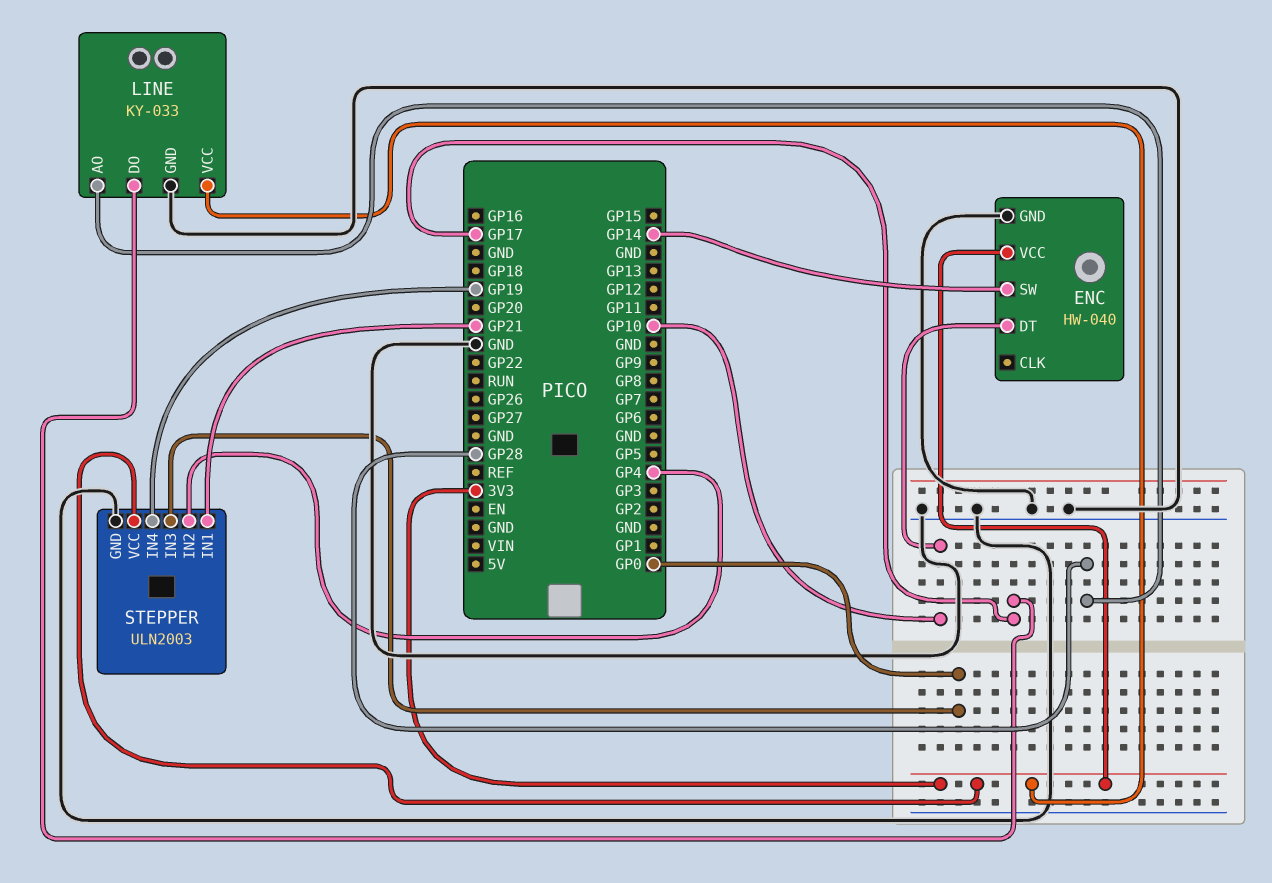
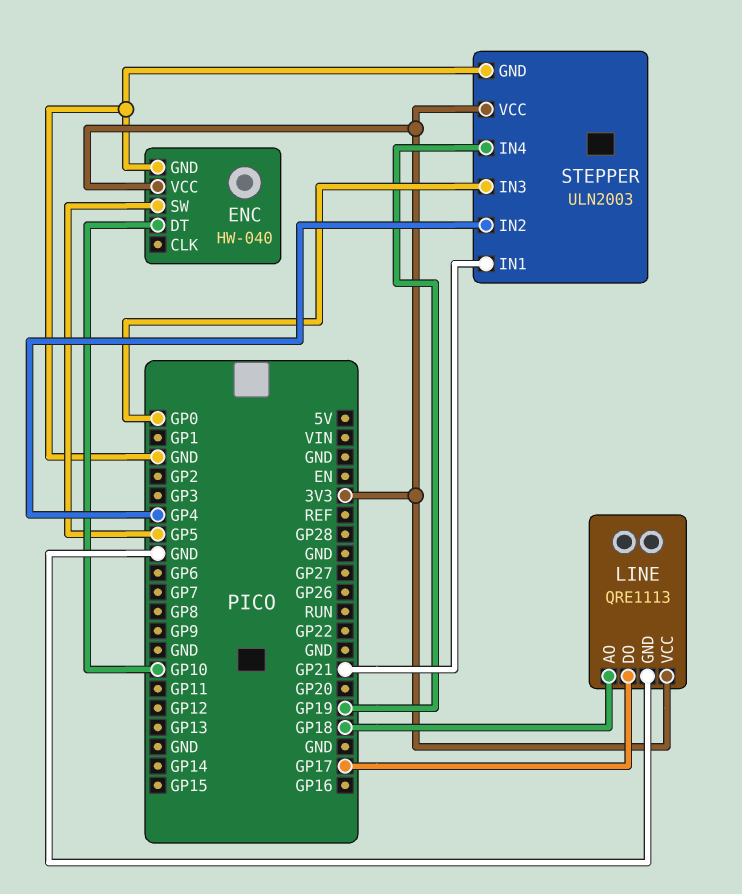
ENC pin SW: GP14 -> GP5
LINE: KY-033 -> QRE1113
LINE pin AO: GP28 -> GP18

